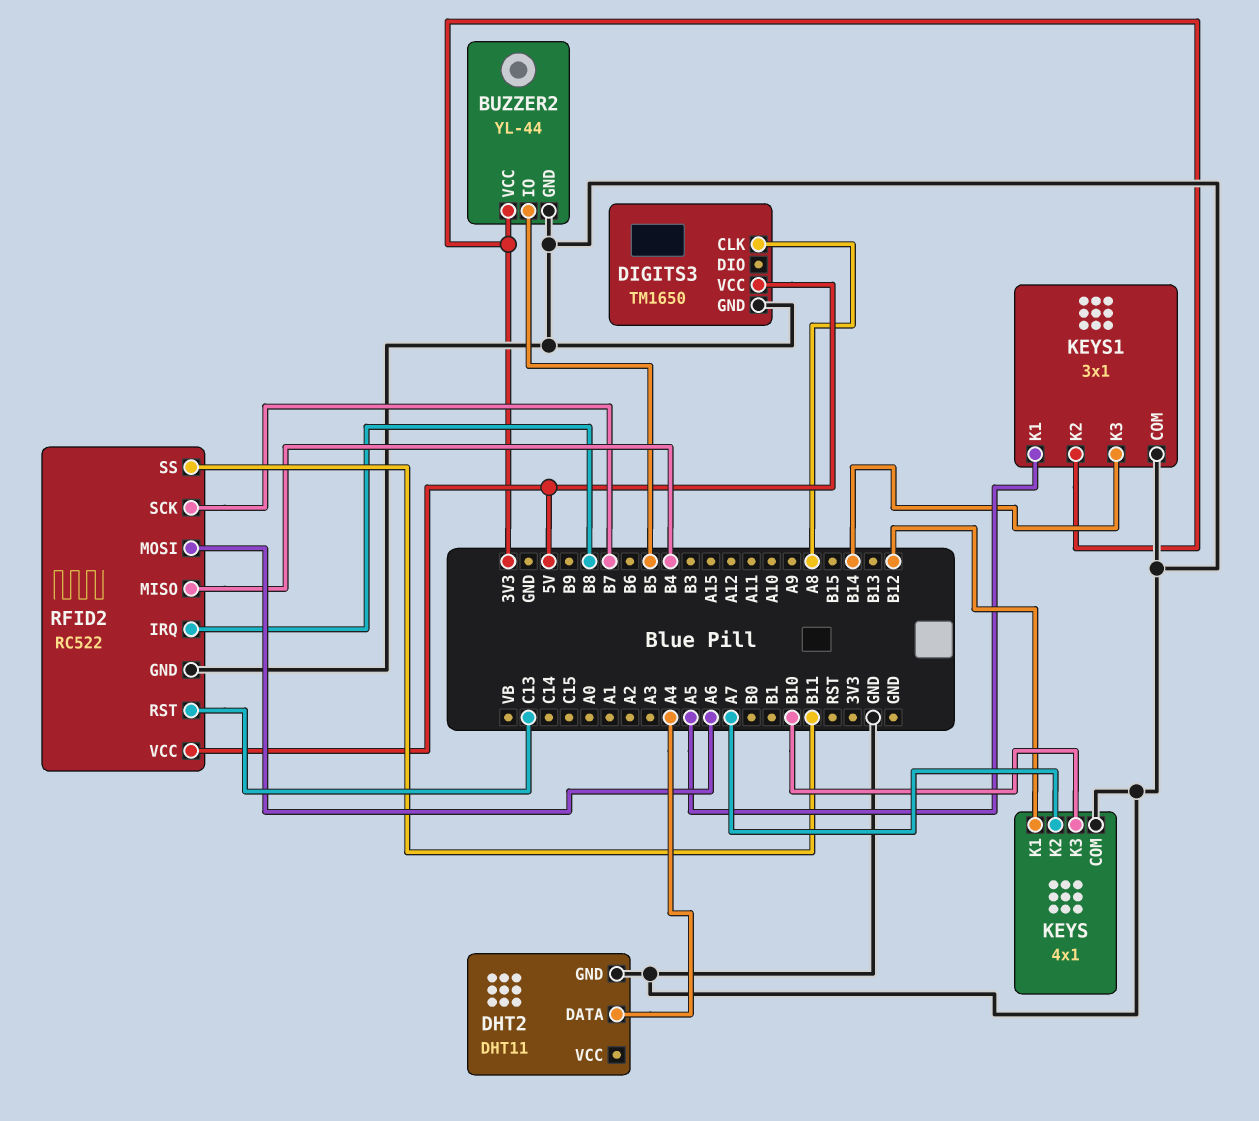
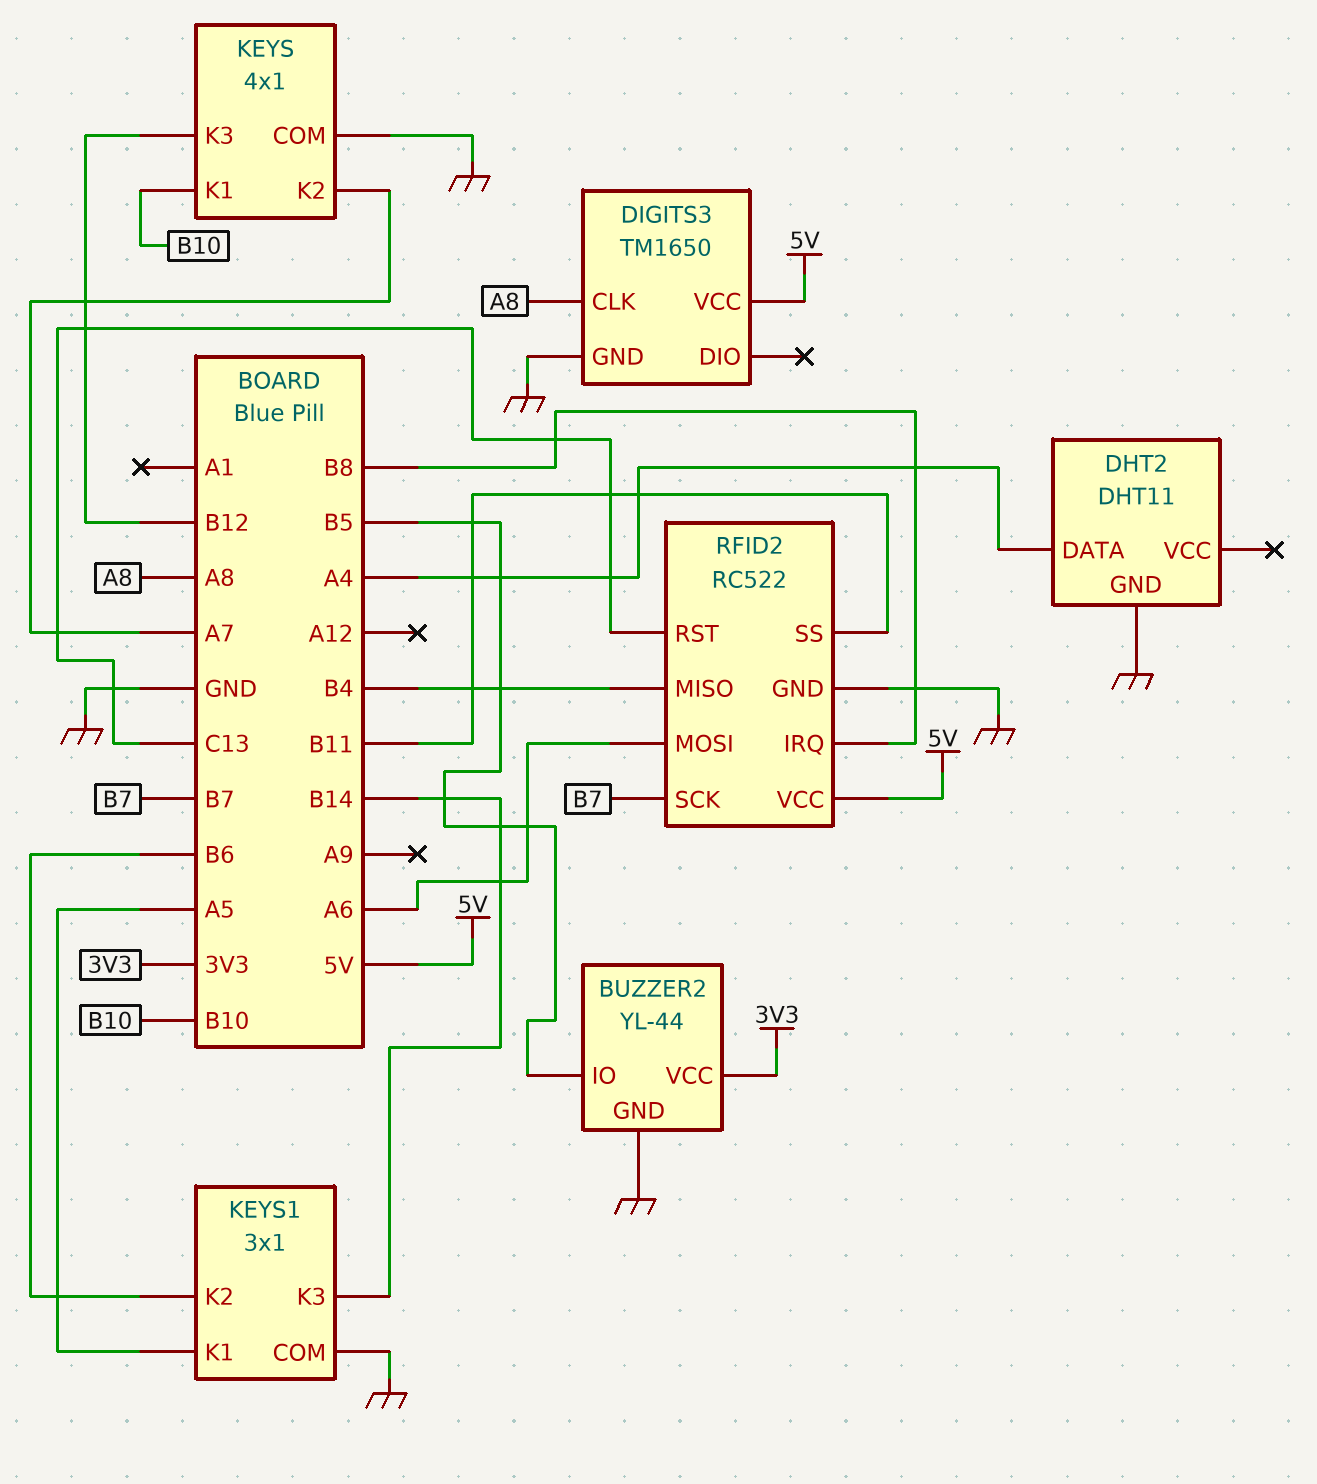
KEYS pin K1: B12 -> B10
KEYS pin K3: B10 -> B12
KEYS1 pin K2: 3V3 -> B6

